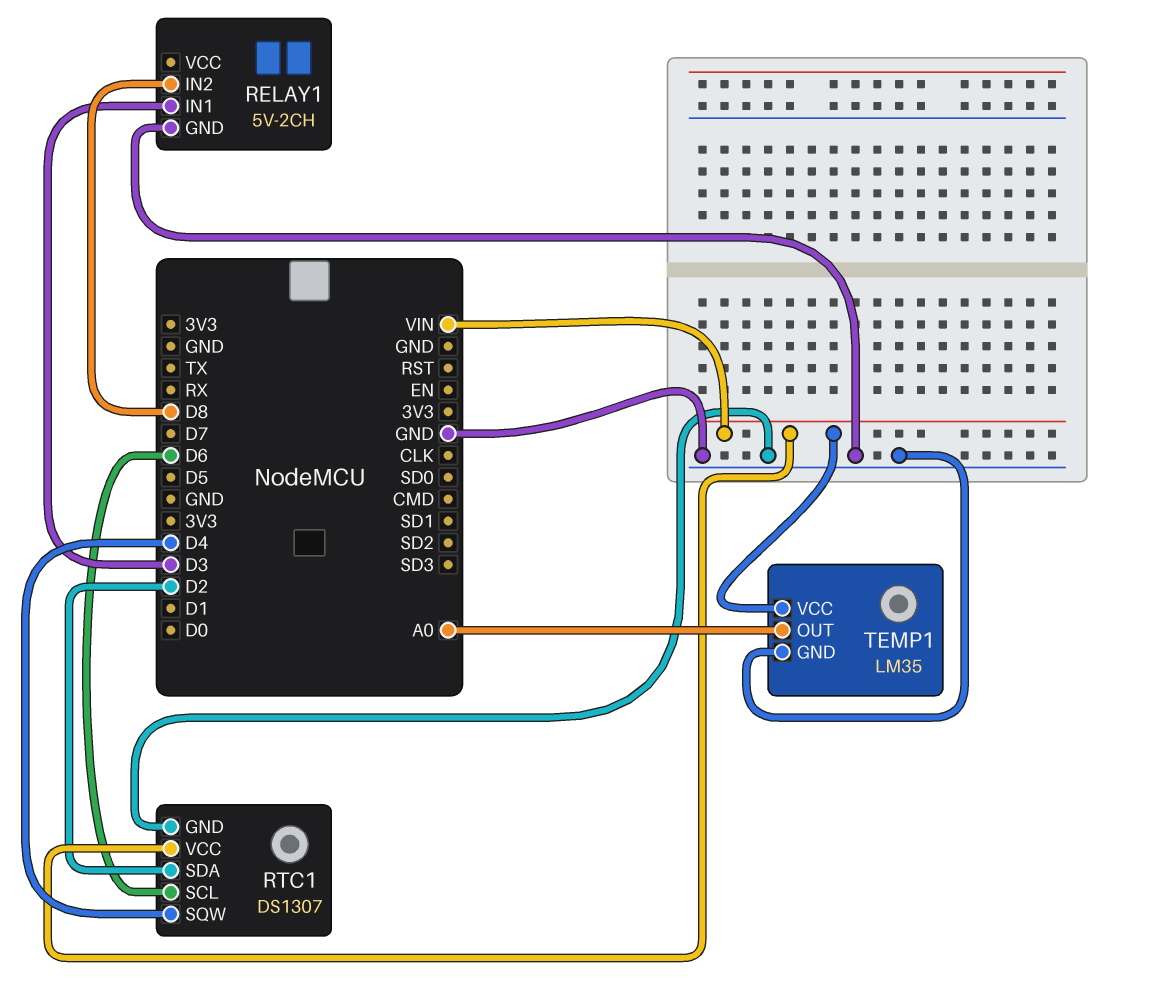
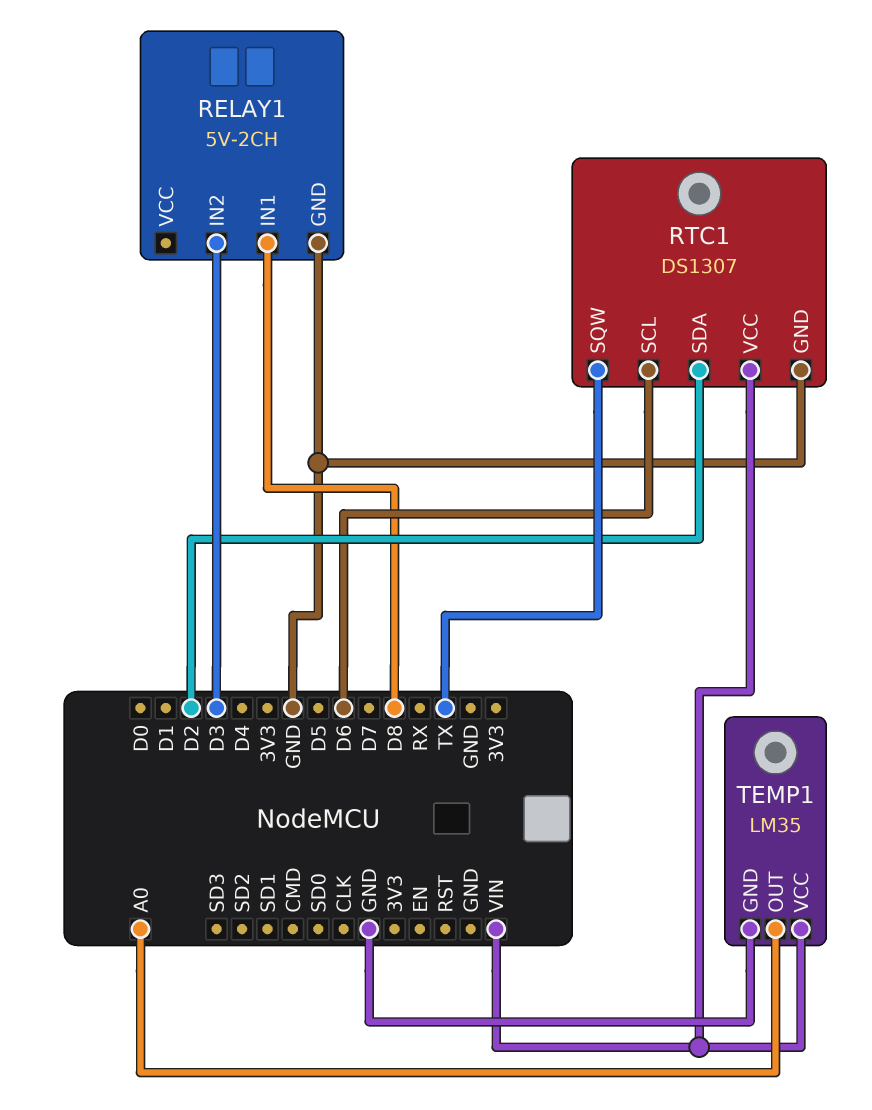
RELAY1 pin IN1: D3 -> D8
RELAY1 pin IN2: D8 -> D3
RTC1 pin SQW: D4 -> TX

